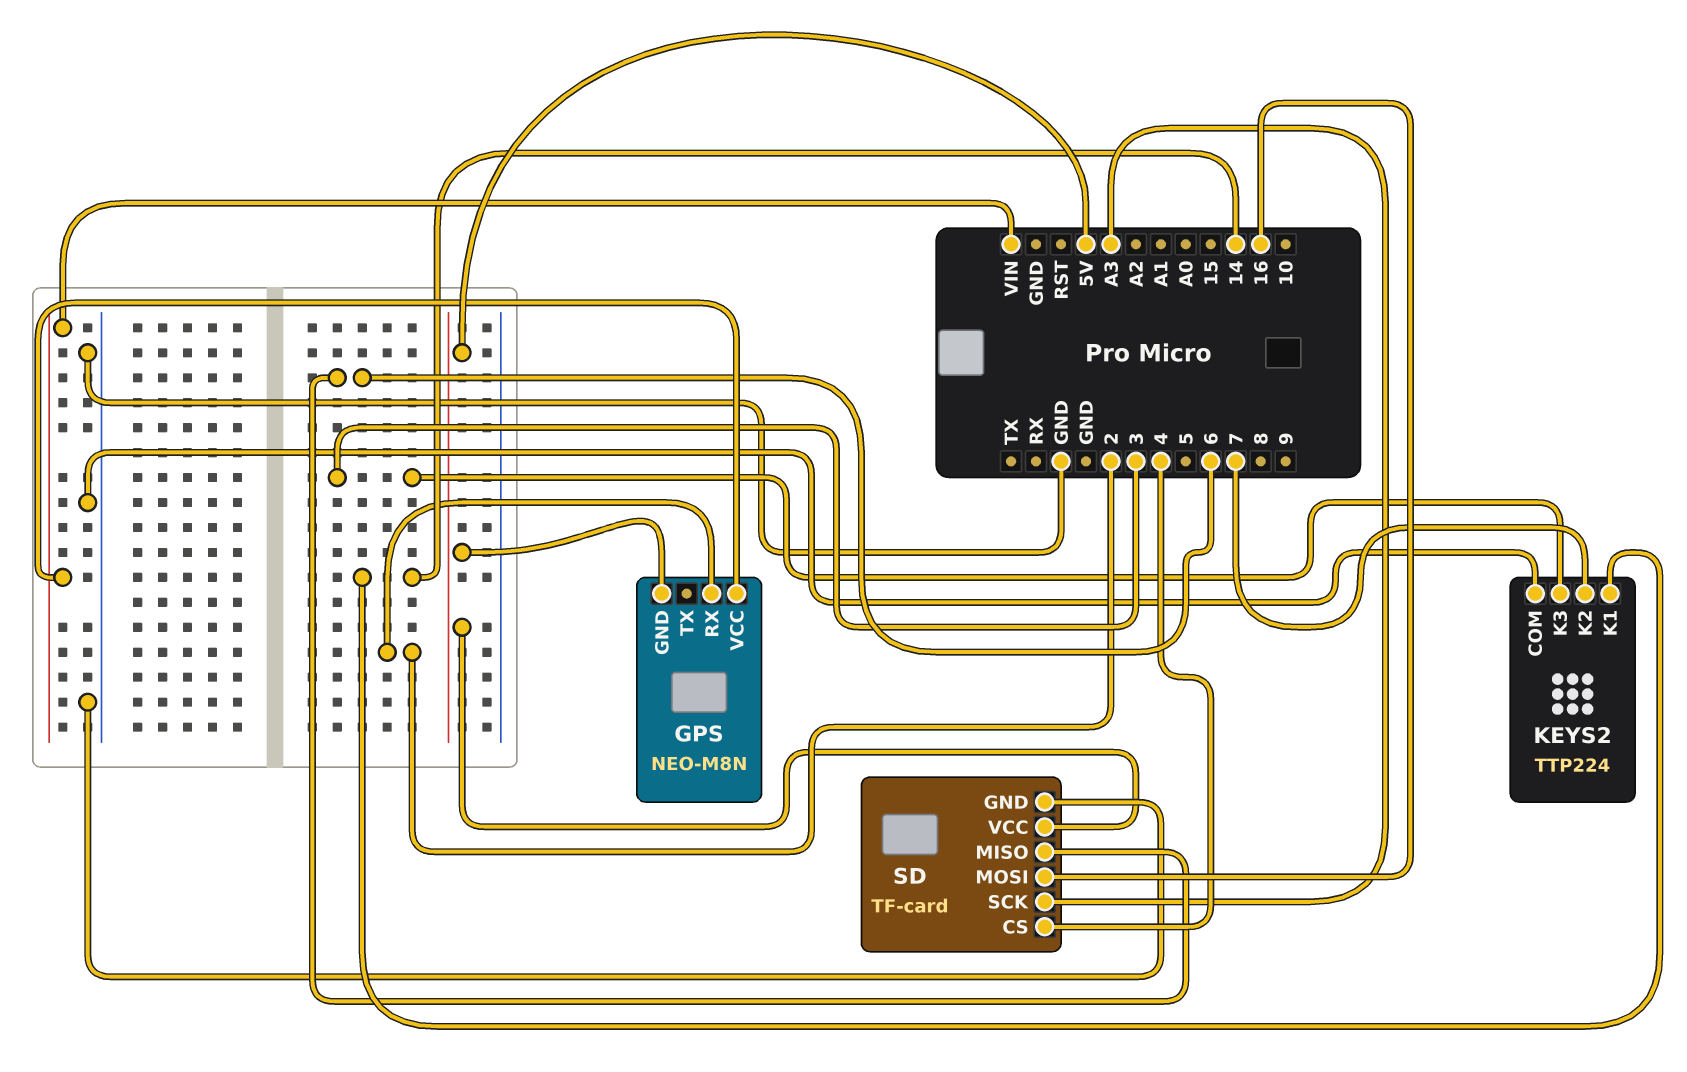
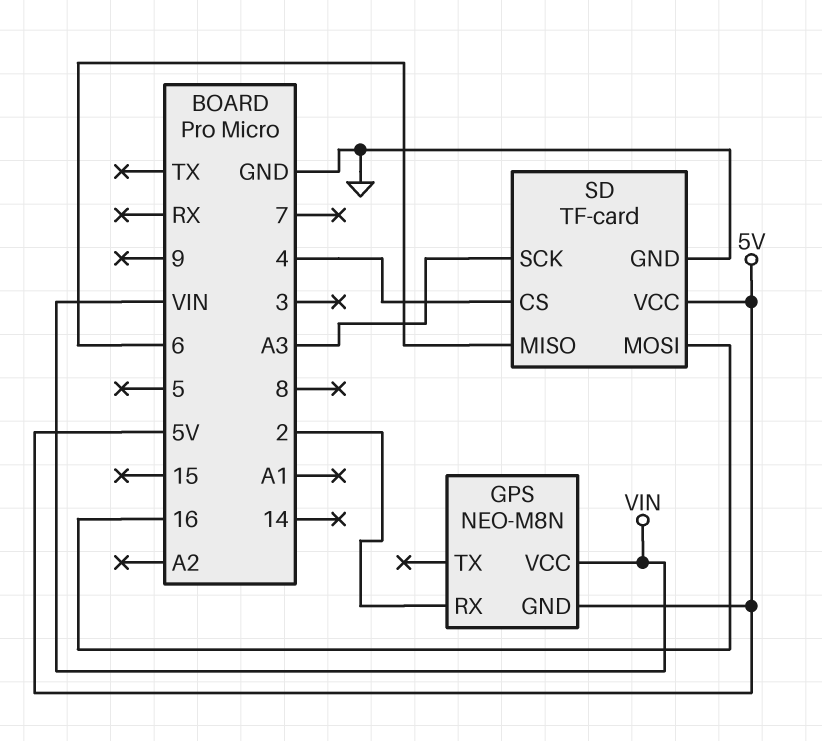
KEYS2: TTP224 -> none
KEYS2 pin COM: GND -> none
KEYS2 pin K1: 14 -> none
KEYS2 pin K2: 7 -> none
KEYS2 pin K3: 3 -> none

